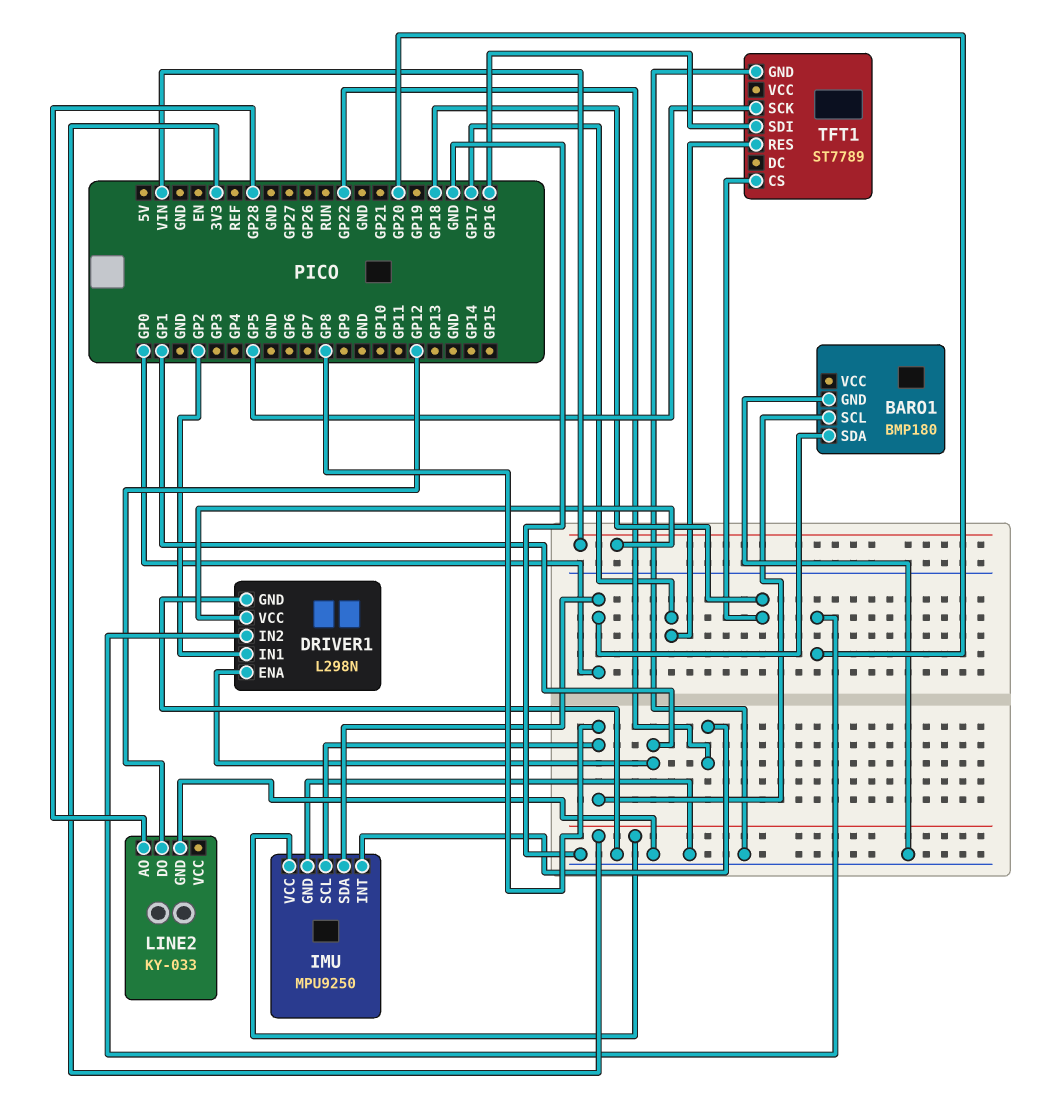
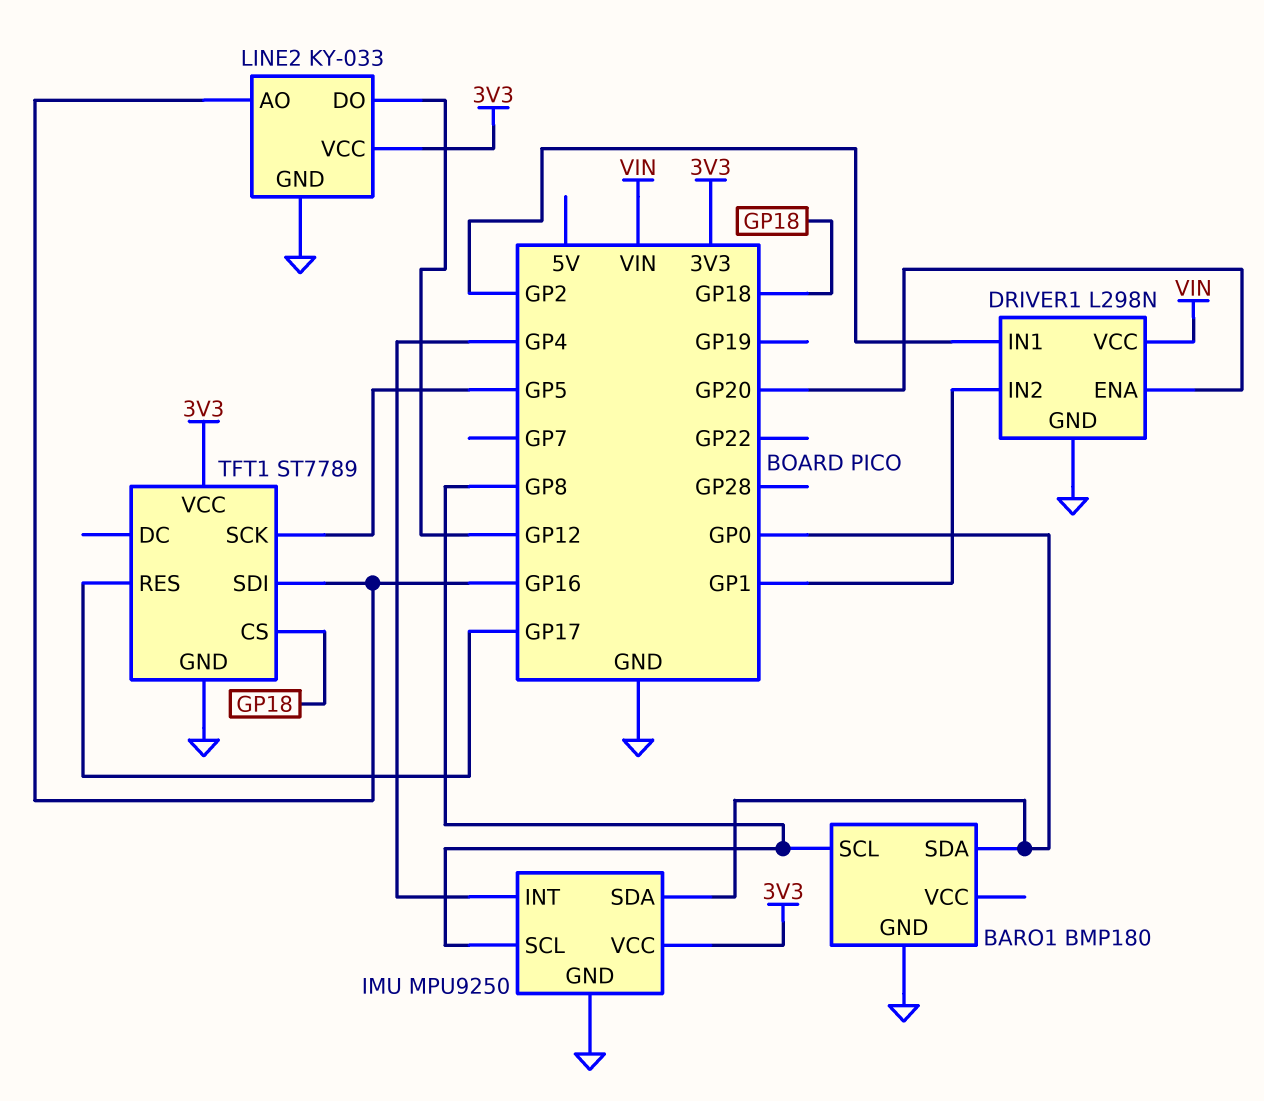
DRIVER1 pin ENA: GP1 -> GP20
DRIVER1 pin IN2: GP20 -> GP1
IMU pin INT: GP22 -> GP4
LINE2 pin AO: GP28 -> GP16
LINE2 pin VCC: none -> 3V3
TFT1 pin VCC: none -> 3V3

